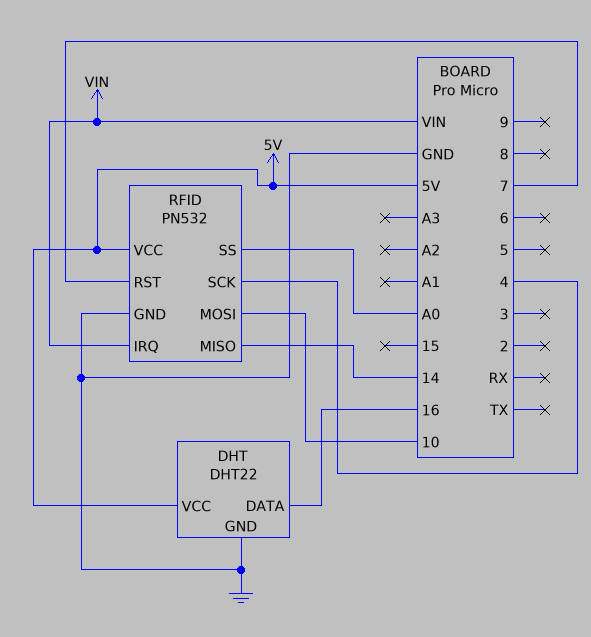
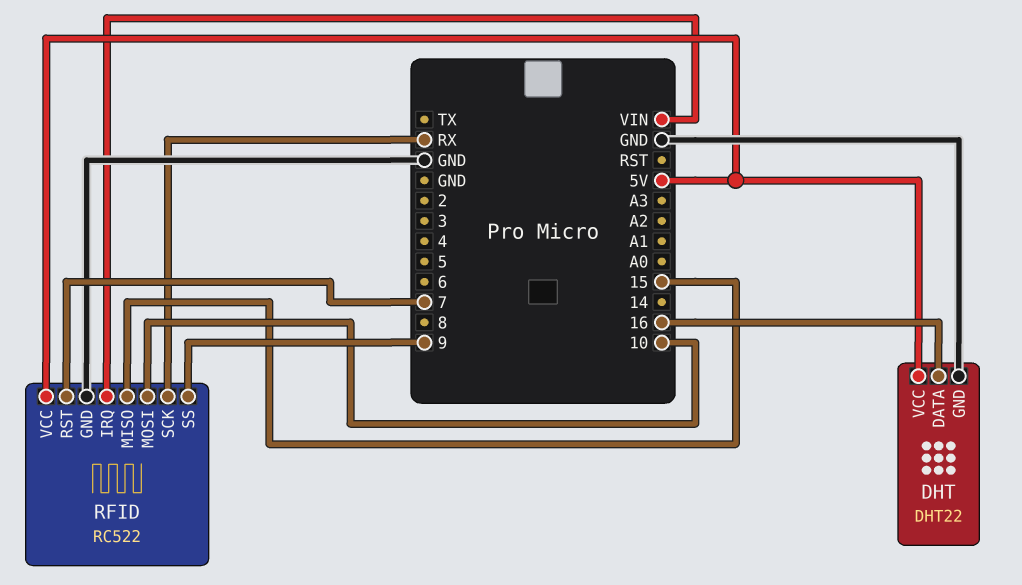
RFID: PN532 -> RC522
RFID pin MISO: 14 -> 15
RFID pin SCK: 4 -> RX
RFID pin SS: A0 -> 9

